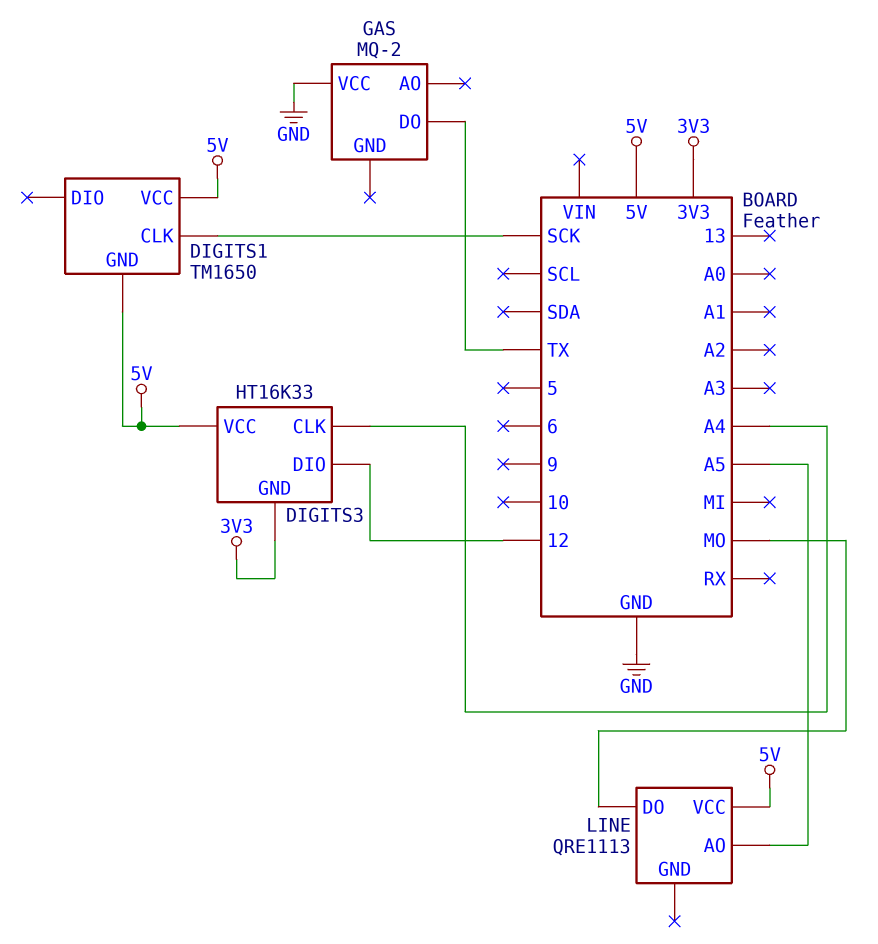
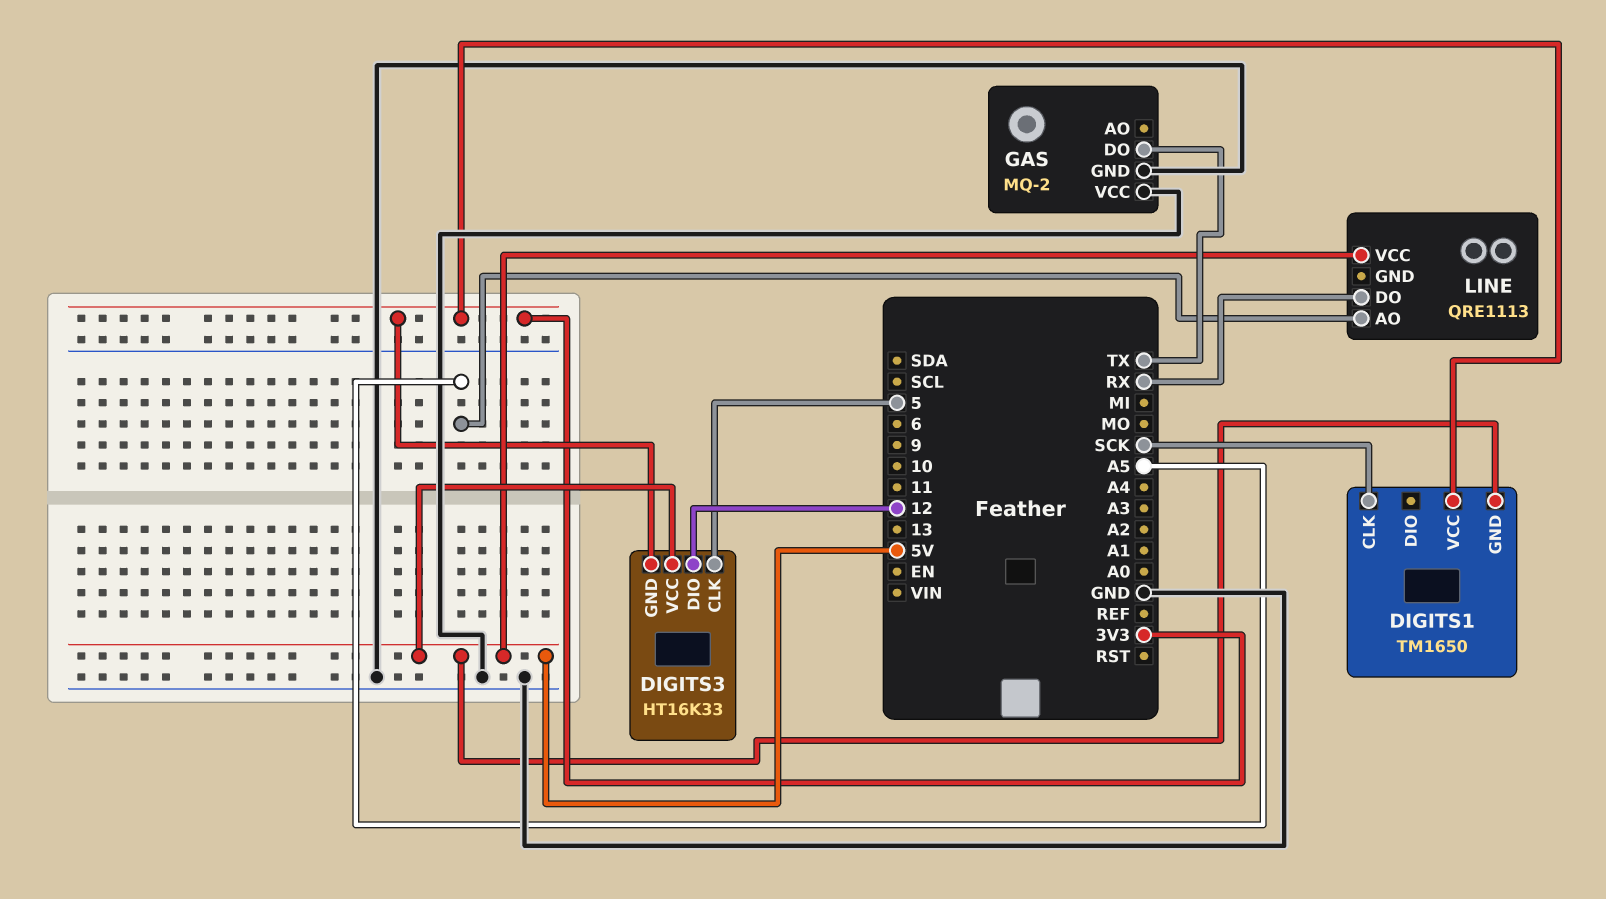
DIGITS1 pin VCC: 5V -> 3V3
DIGITS3 pin CLK: A4 -> 5
GAS pin GND: none -> GND
LINE pin DO: MO -> RX

